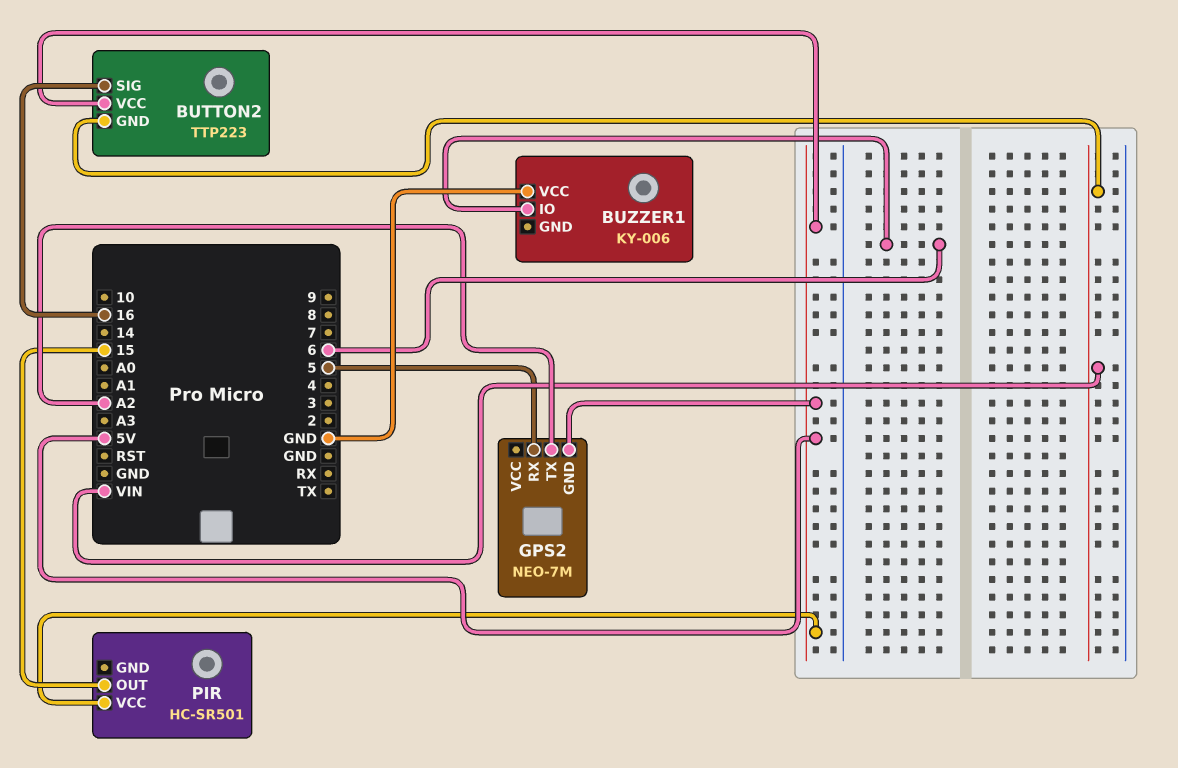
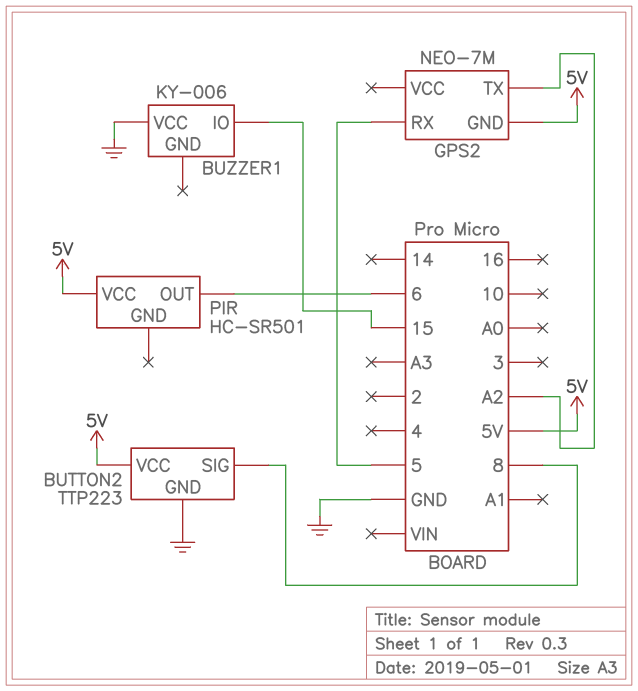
BUTTON2 pin GND: VIN -> GND
BUTTON2 pin SIG: 16 -> 8
BUZZER1 pin IO: 6 -> 15
PIR pin OUT: 15 -> 6

